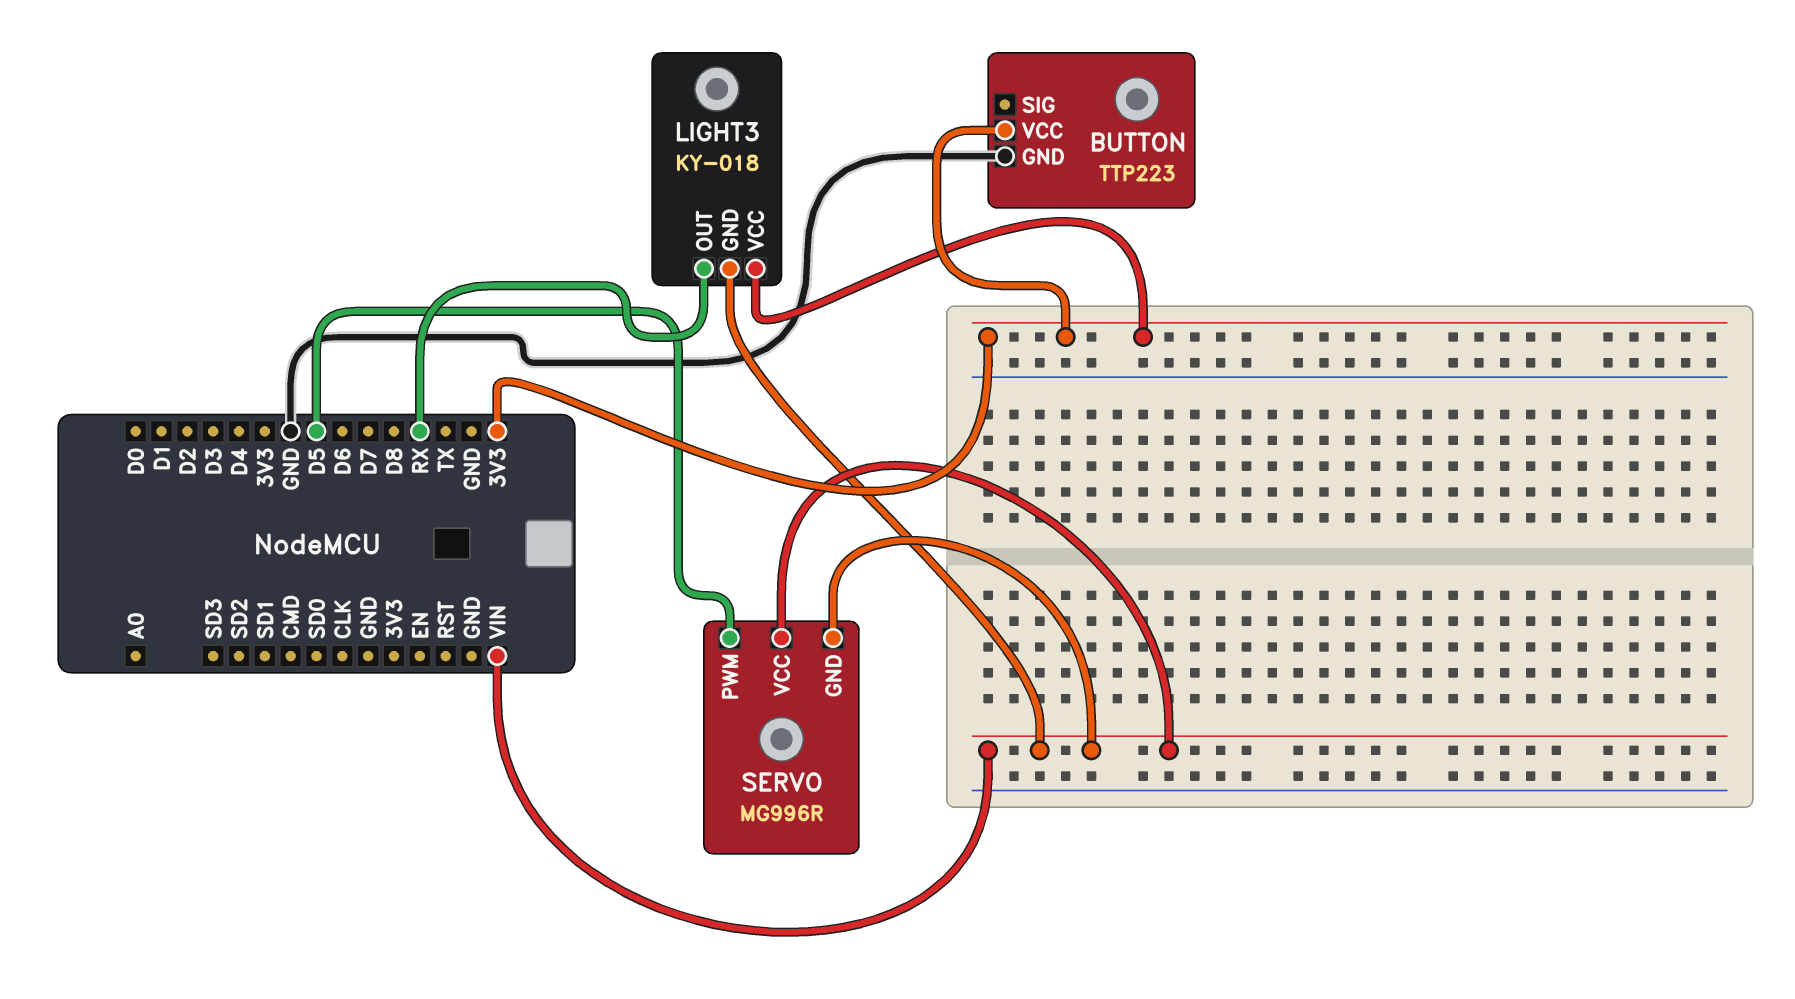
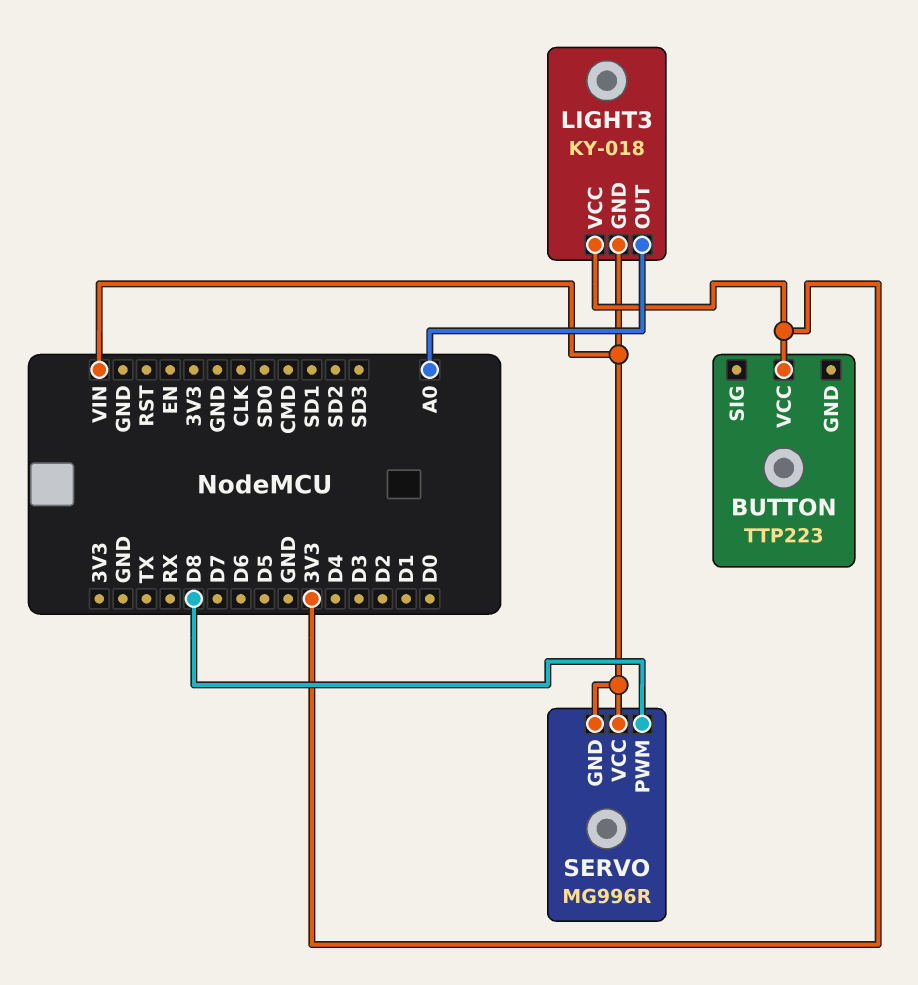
BUTTON pin GND: GND -> none
LIGHT3 pin OUT: RX -> A0
SERVO pin PWM: D5 -> D8

